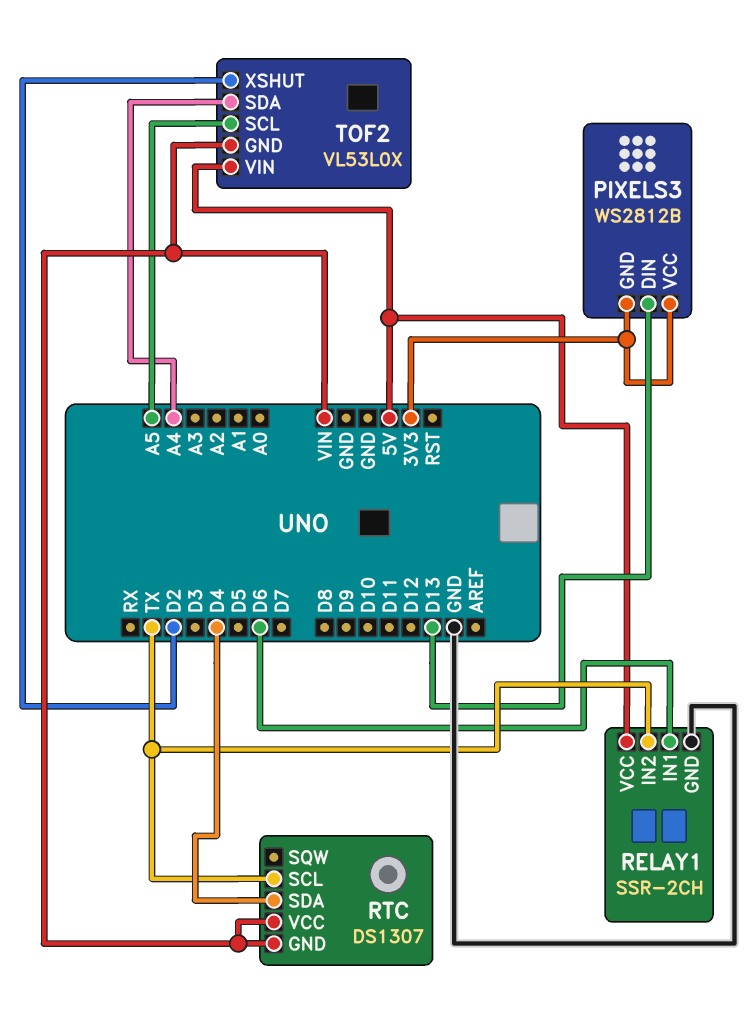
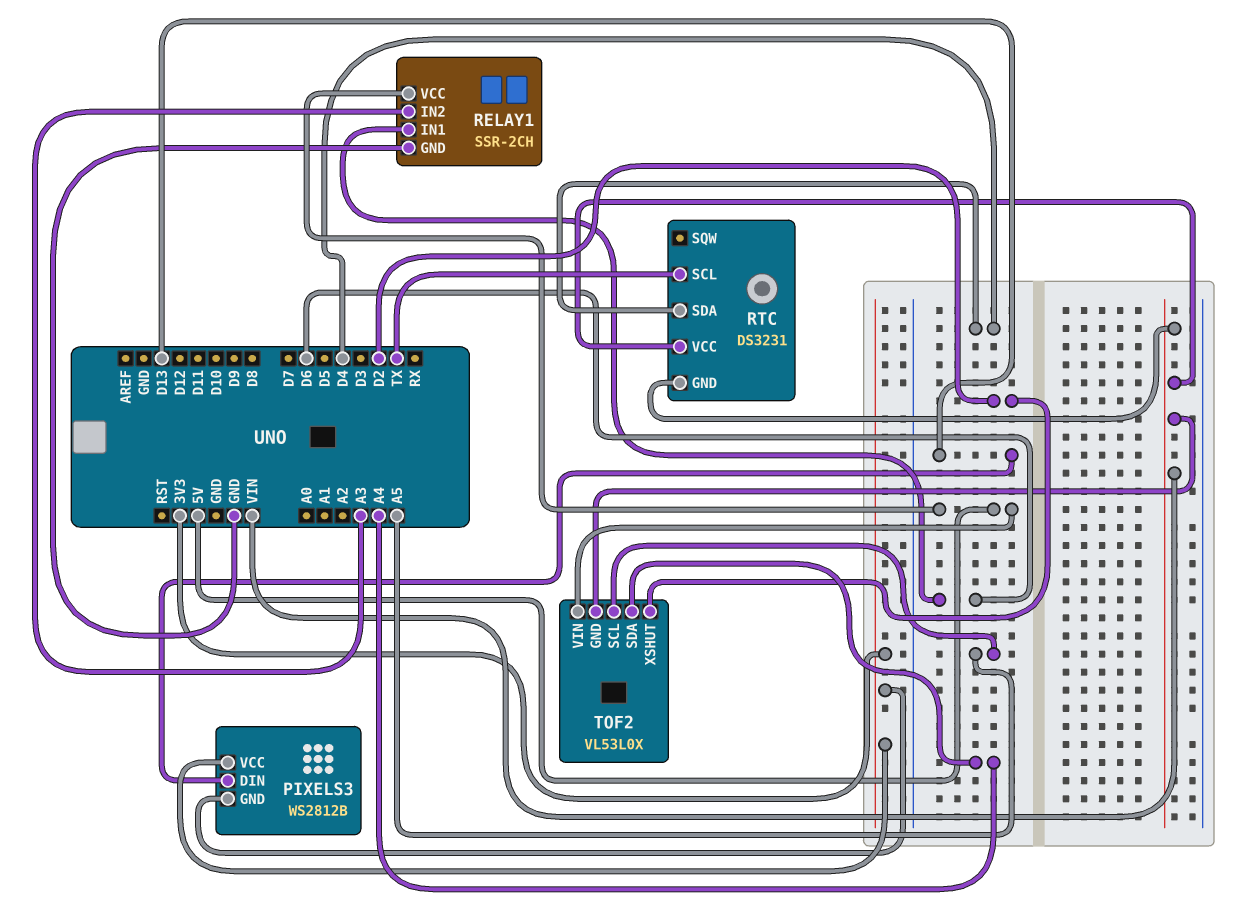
RELAY1 pin IN2: TX -> A3
RTC: DS1307 -> DS3231

